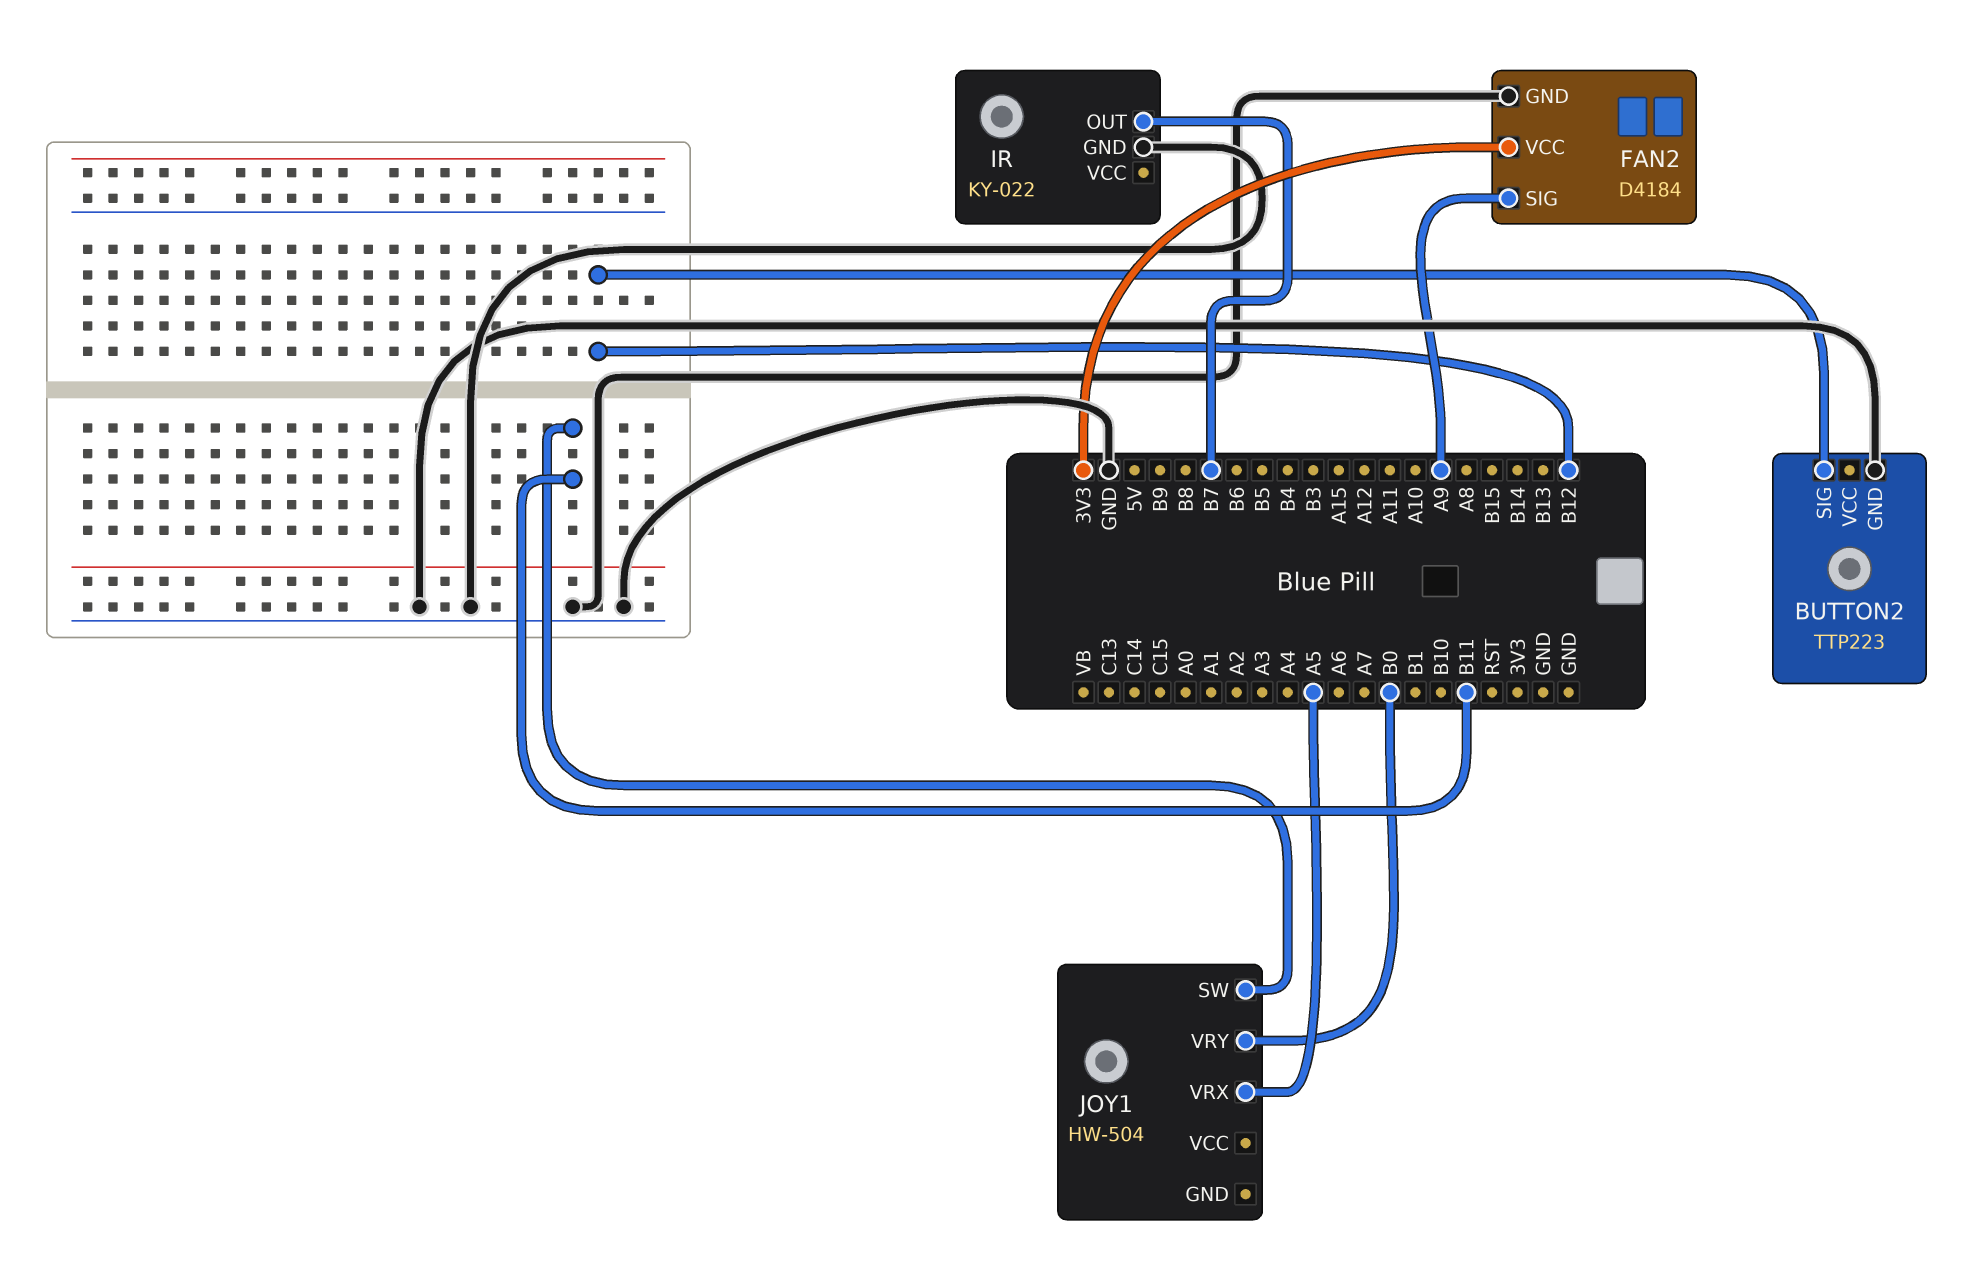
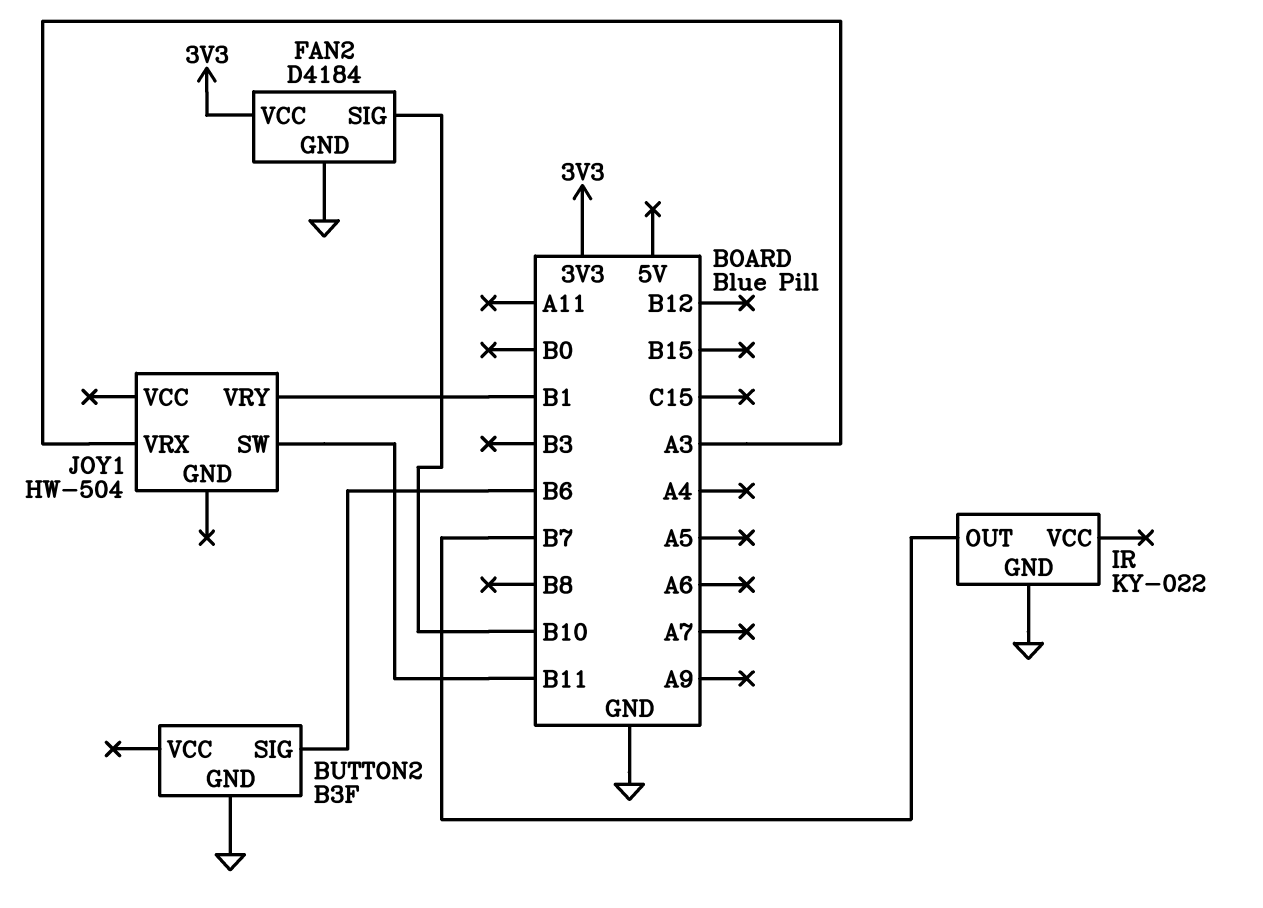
BUTTON2: TTP223 -> B3F
BUTTON2 pin SIG: B12 -> B6
FAN2 pin SIG: A9 -> B10
JOY1 pin VRX: A5 -> A3
JOY1 pin VRY: B0 -> B1

